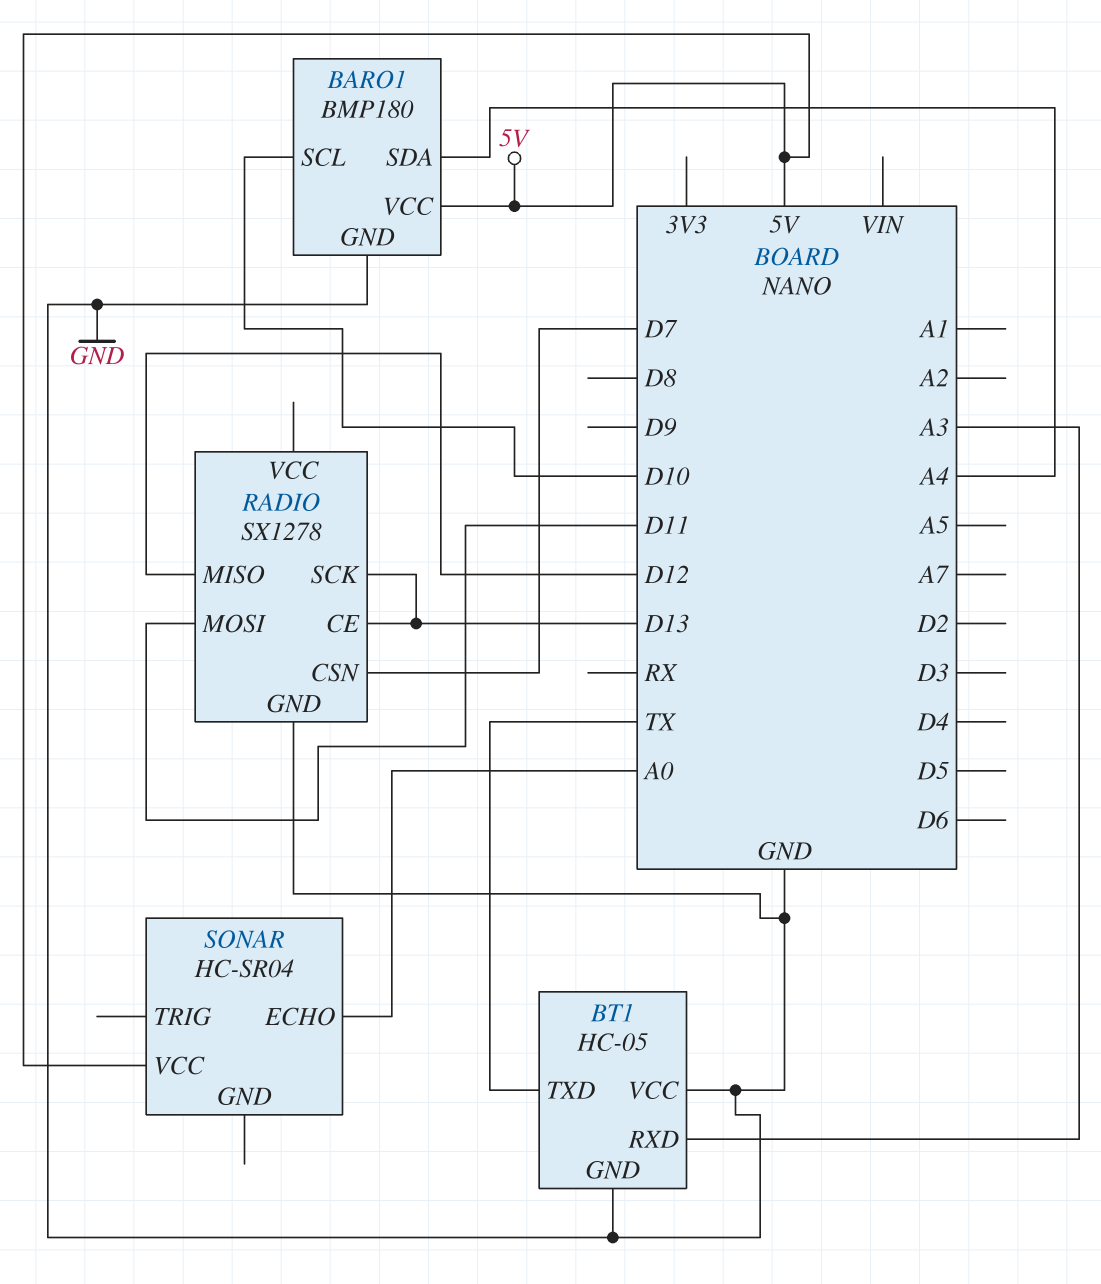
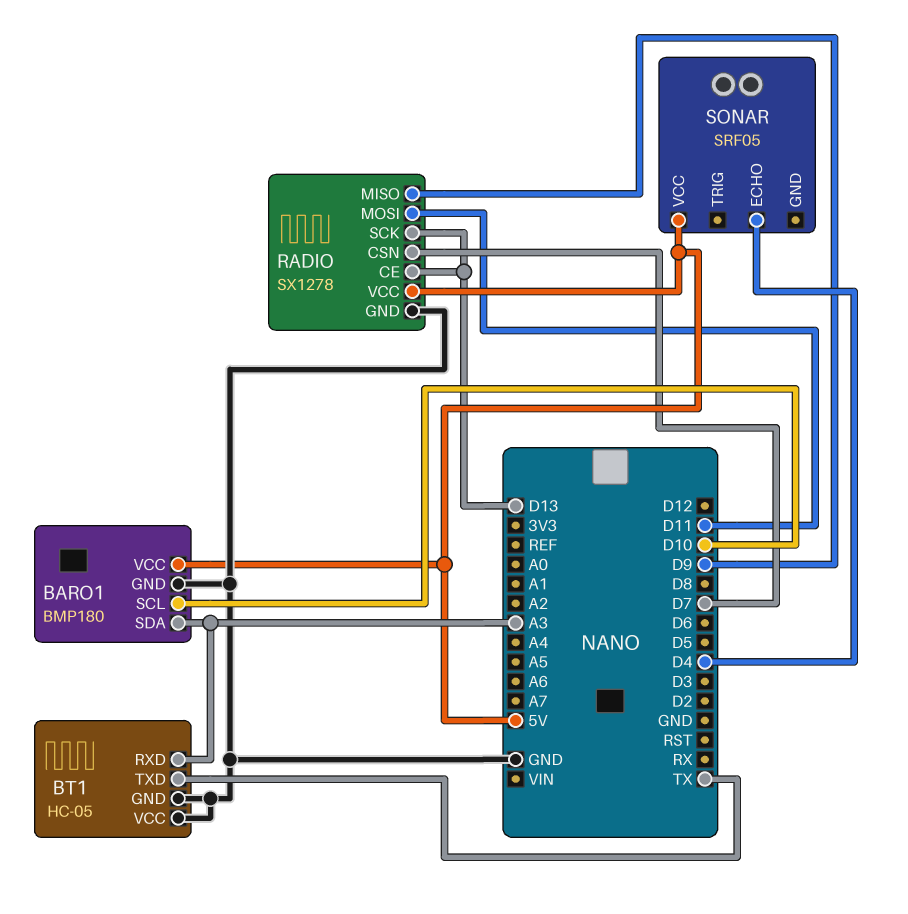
BARO1 pin SDA: A4 -> A3
RADIO pin MISO: D12 -> D9
RADIO pin VCC: none -> 5V
SONAR: HC-SR04 -> SRF05
SONAR pin ECHO: A0 -> D4

